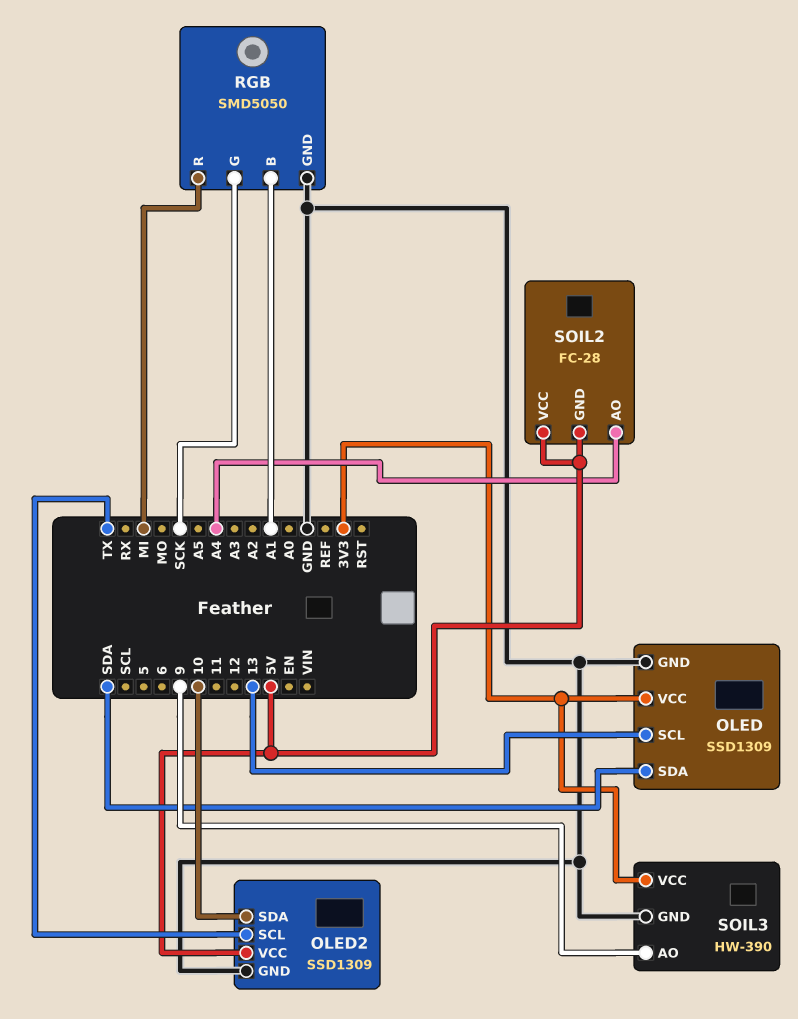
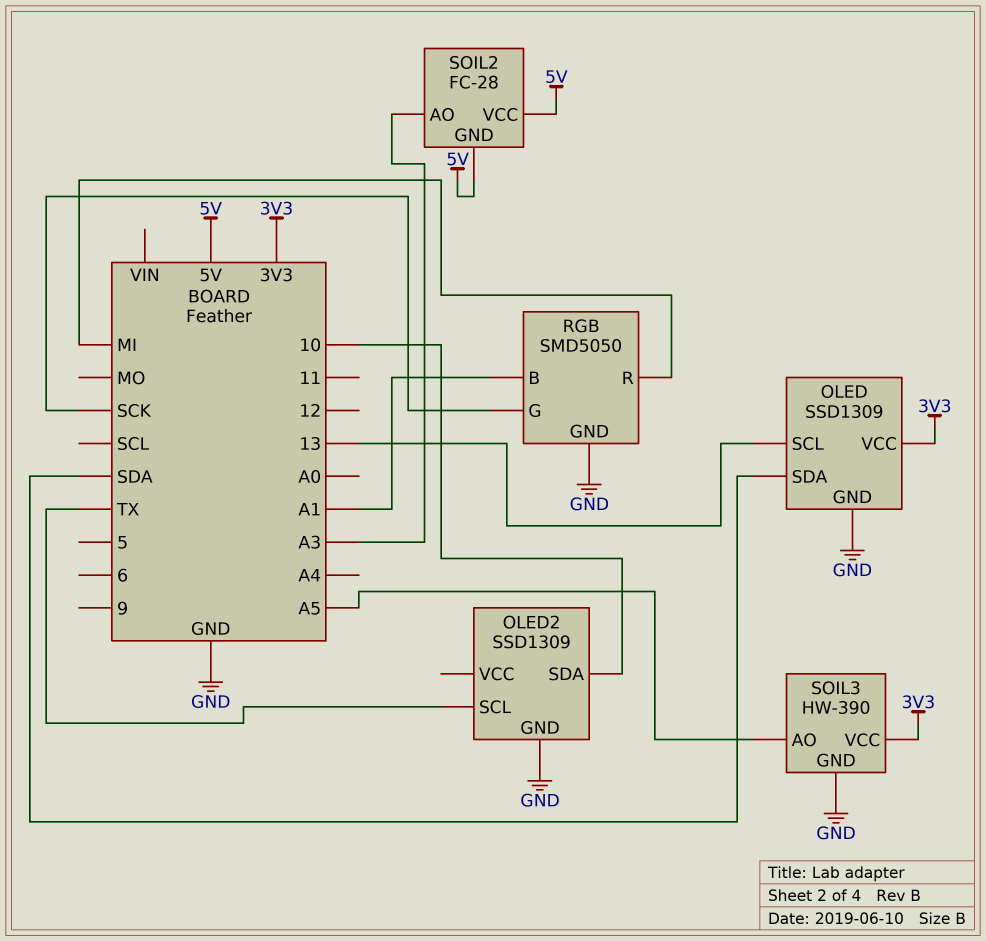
OLED2 pin VCC: 5V -> none
SOIL2 pin AO: A4 -> A3
SOIL3 pin AO: 9 -> A5

